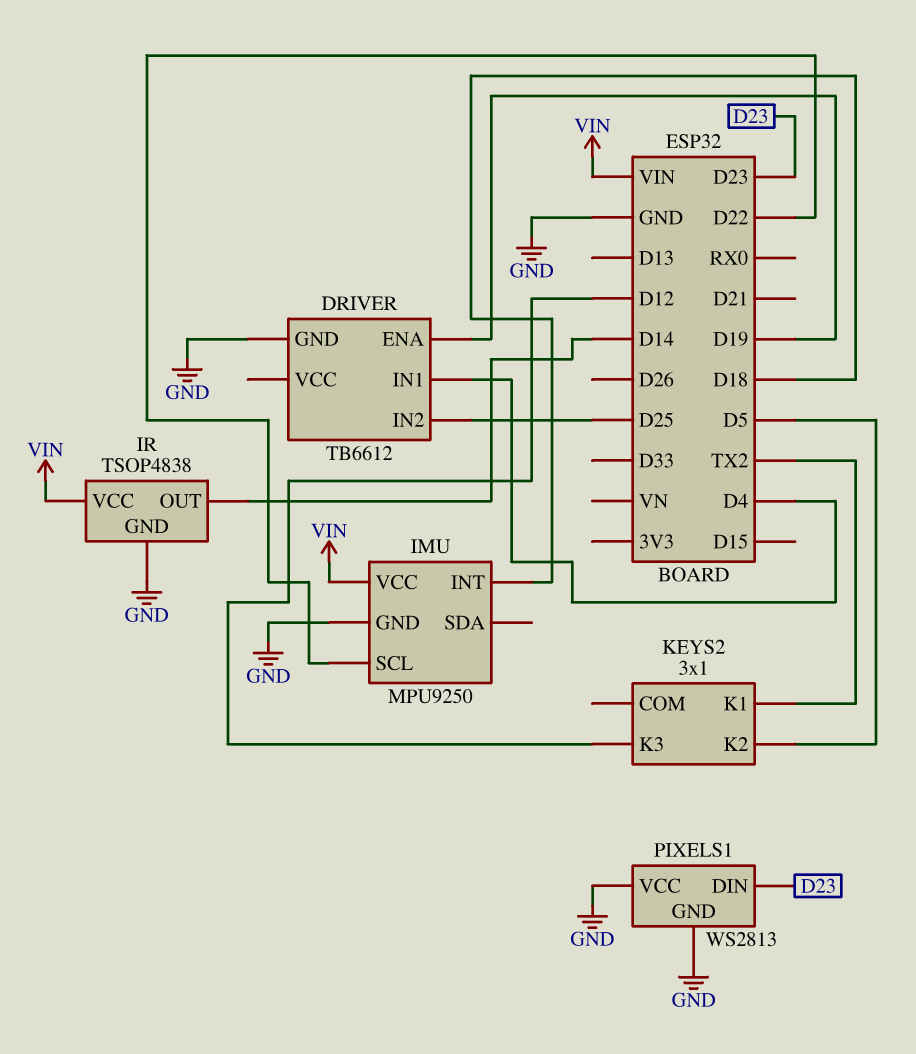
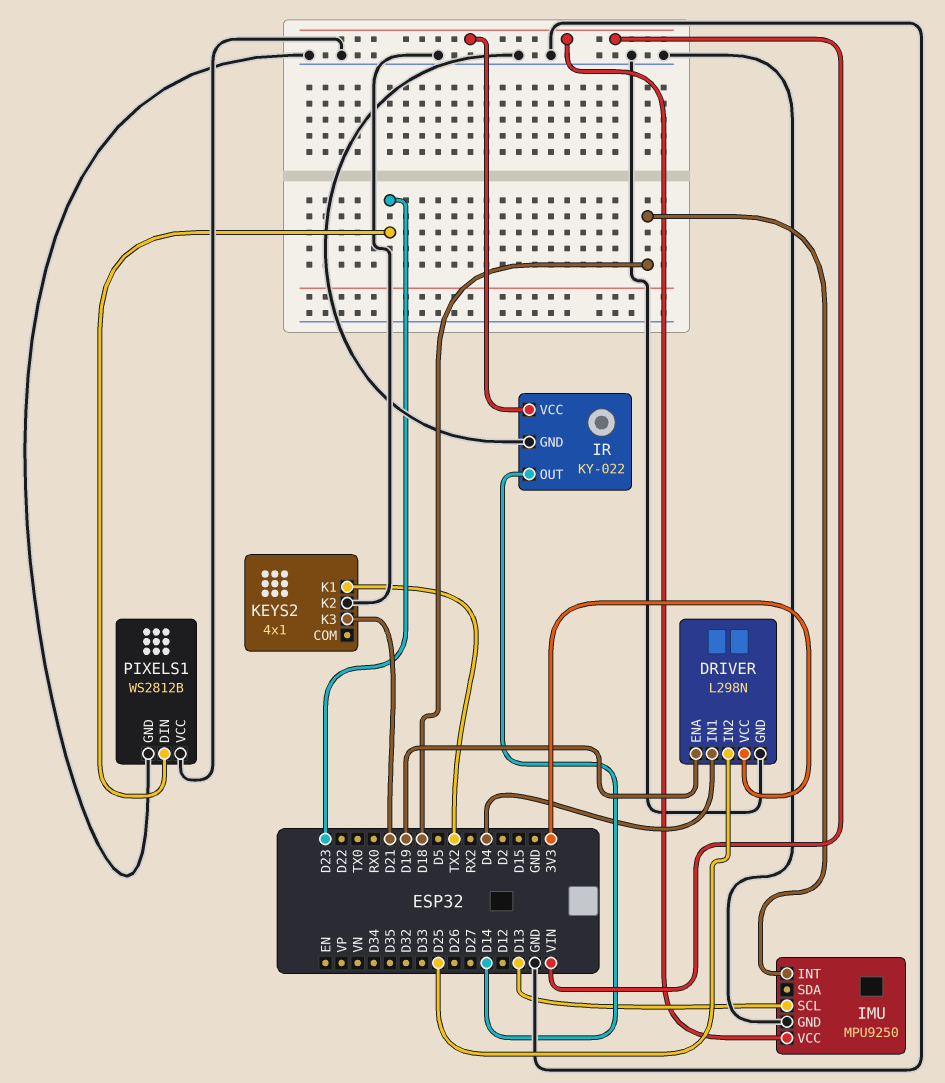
DRIVER: TB6612 -> L298N
DRIVER pin VCC: none -> 3V3
IMU pin SCL: D22 -> D13
IR: TSOP4838 -> KY-022
KEYS2: 3x1 -> 4x1
KEYS2 pin K2: D5 -> GND
KEYS2 pin K3: D12 -> D21
PIXELS1: WS2813 -> WS2812B

